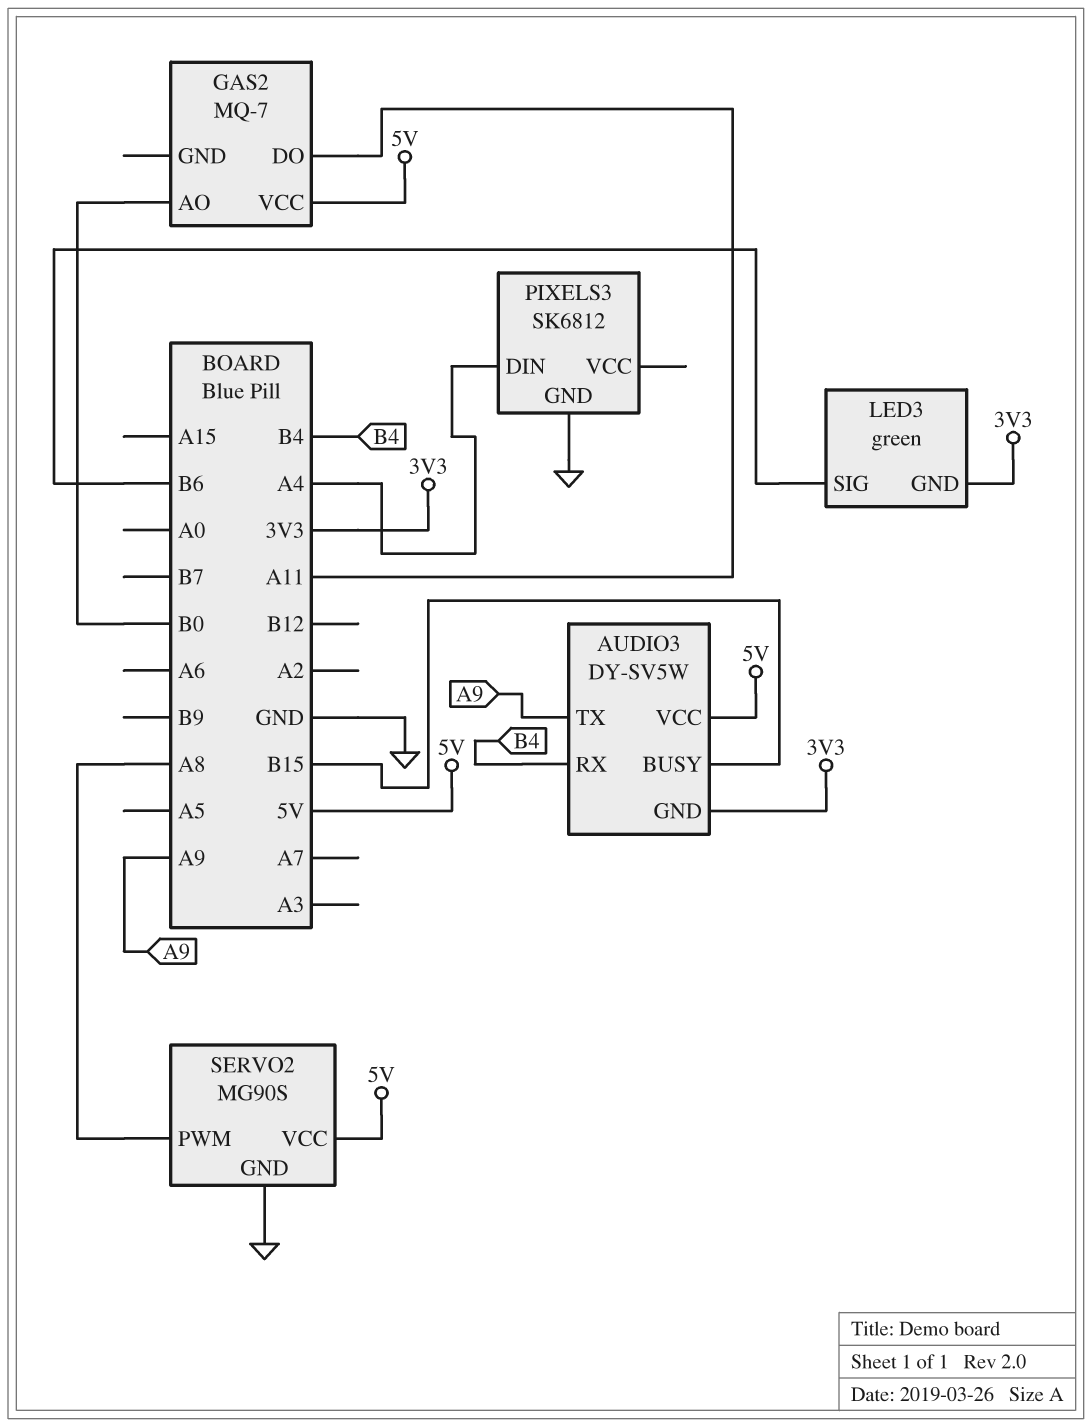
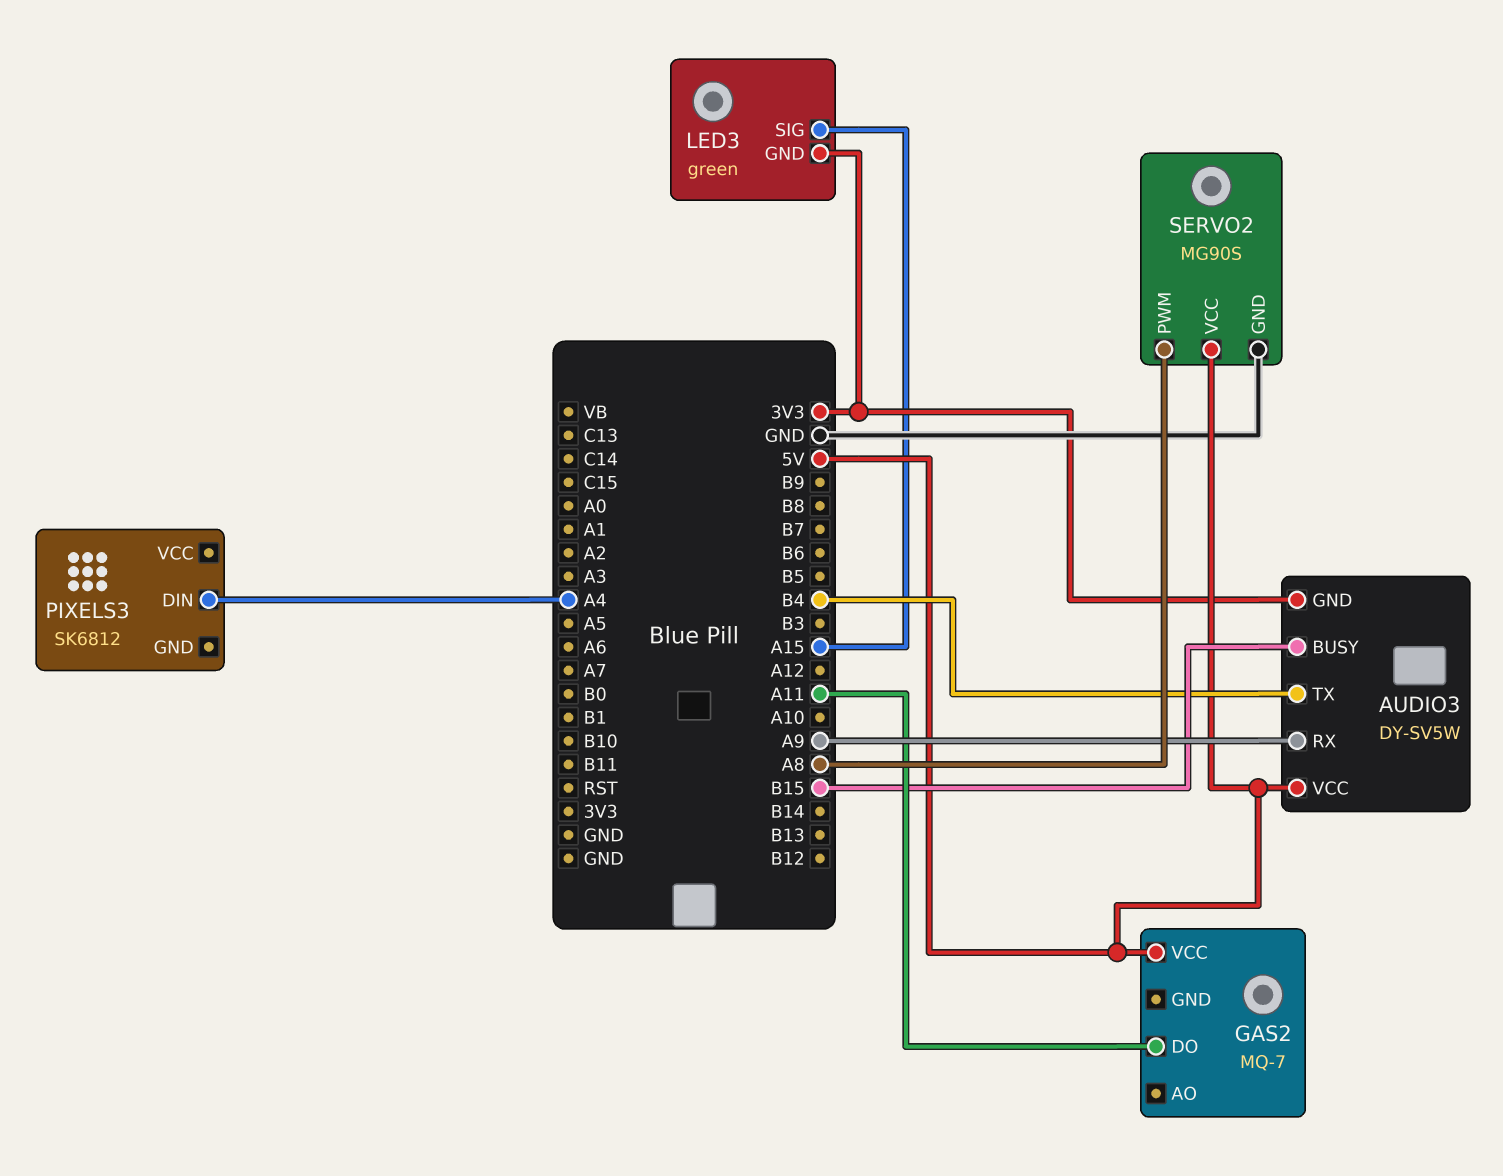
AUDIO3 pin RX: B4 -> A9
AUDIO3 pin TX: A9 -> B4
GAS2 pin AO: B0 -> none
LED3 pin SIG: B6 -> A15
PIXELS3 pin GND: GND -> none

